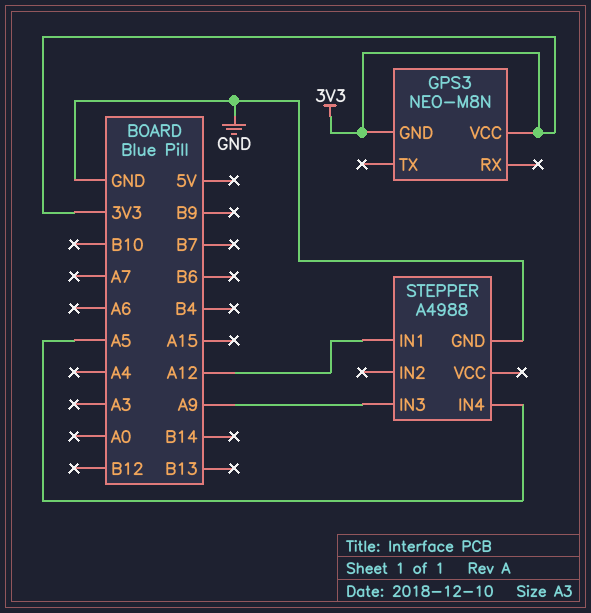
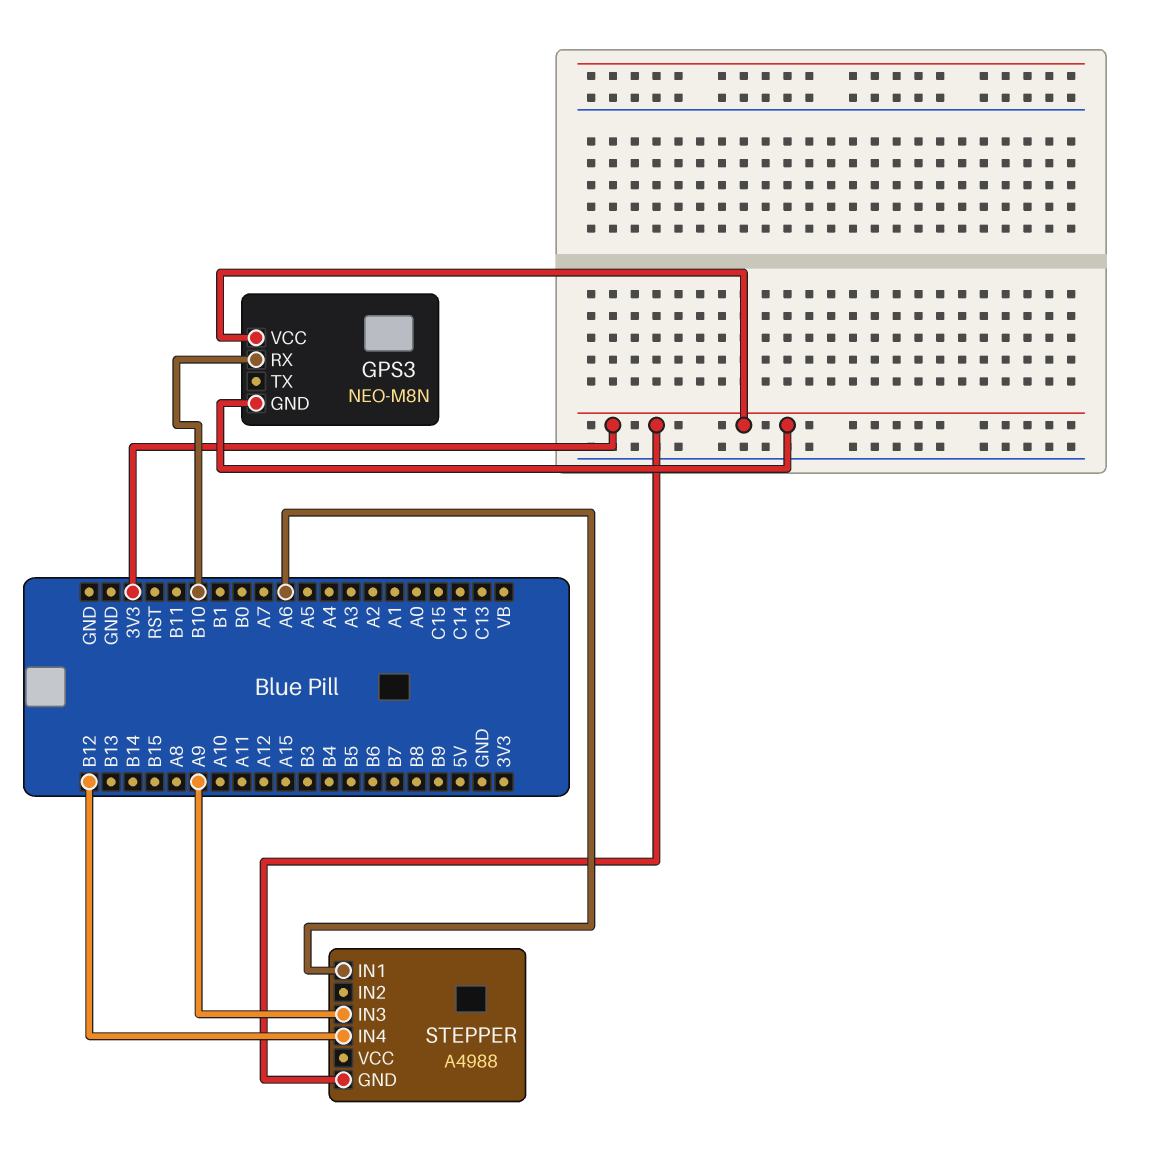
GPS3 pin RX: none -> B10
STEPPER pin GND: GND -> 3V3
STEPPER pin IN1: A12 -> A6
STEPPER pin IN4: A5 -> B12

